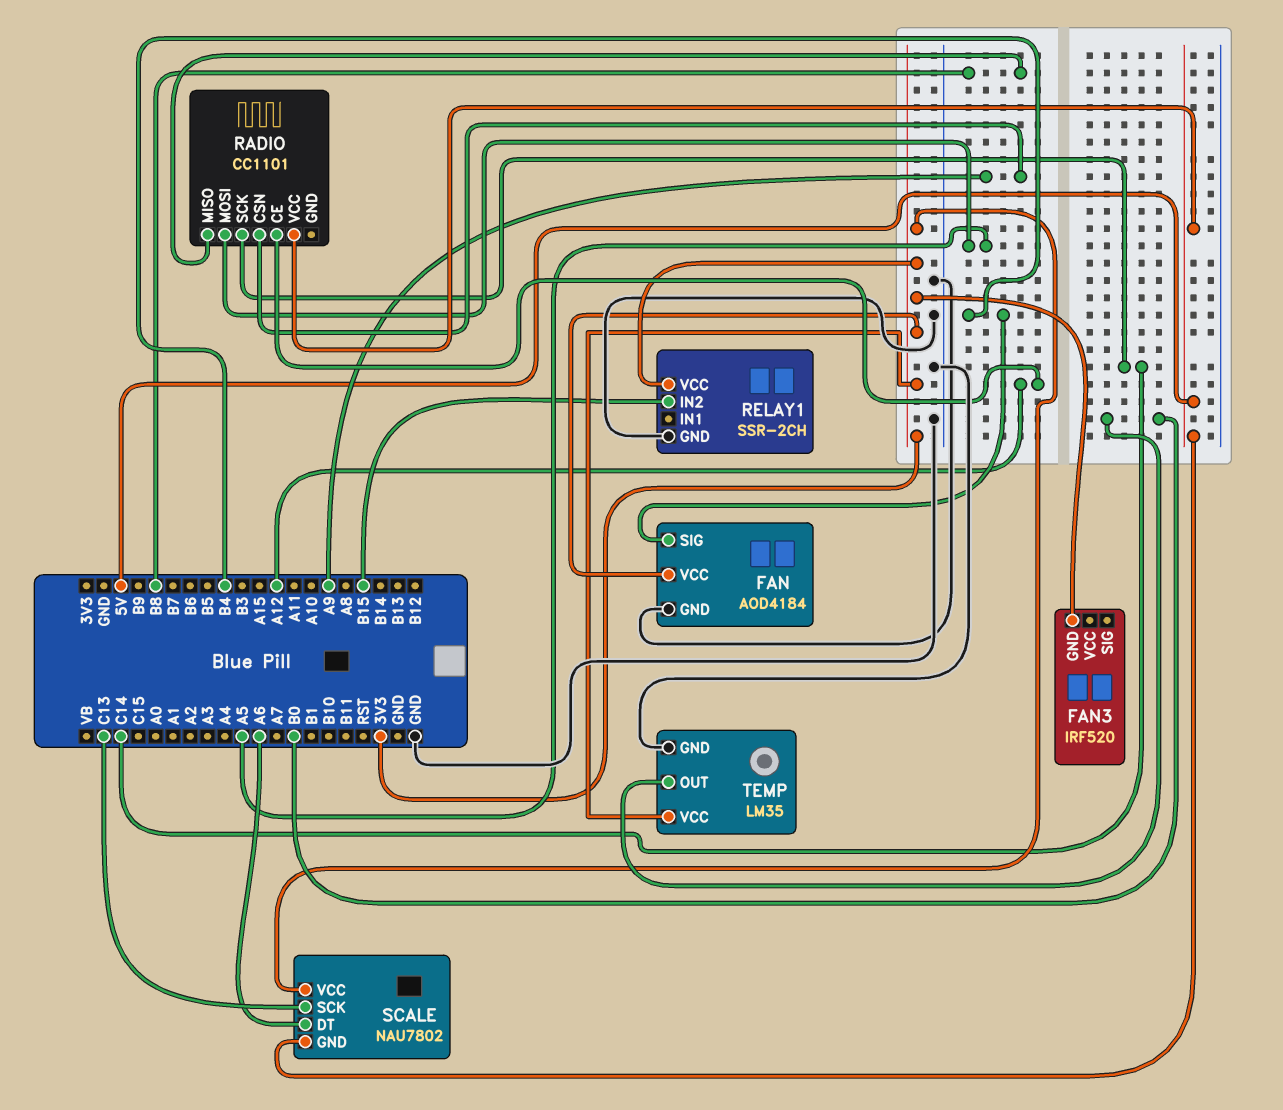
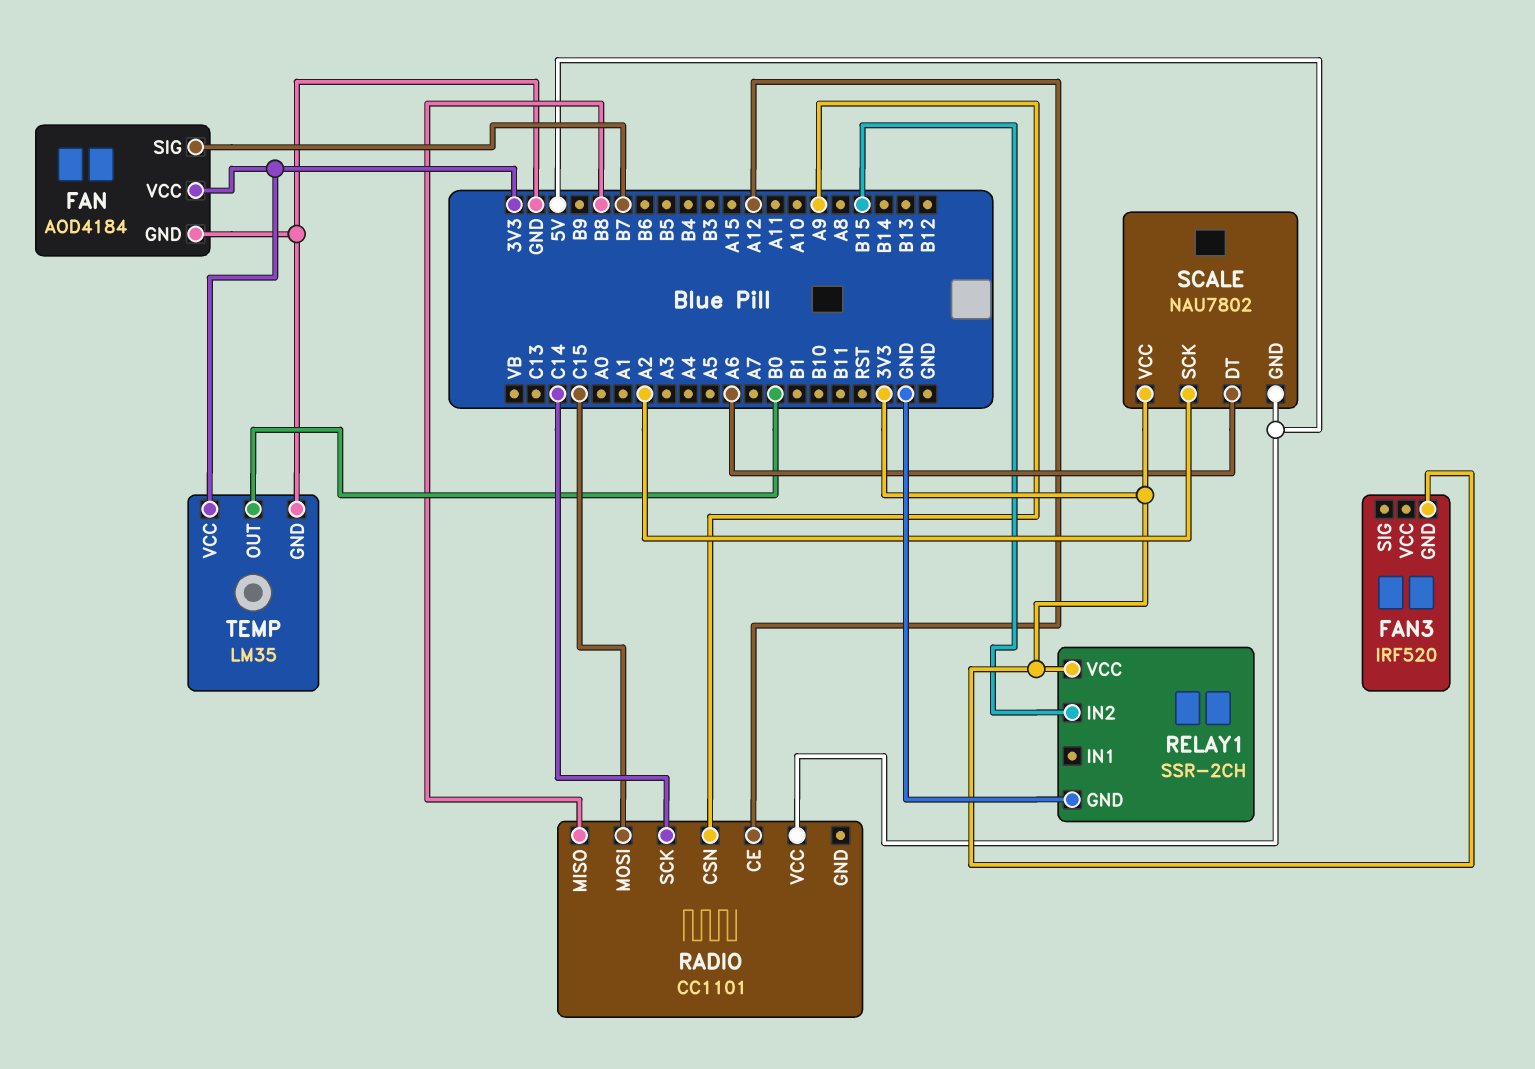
FAN pin SIG: B4 -> B7
RADIO pin MOSI: A5 -> C15
SCALE pin SCK: C13 -> A2

